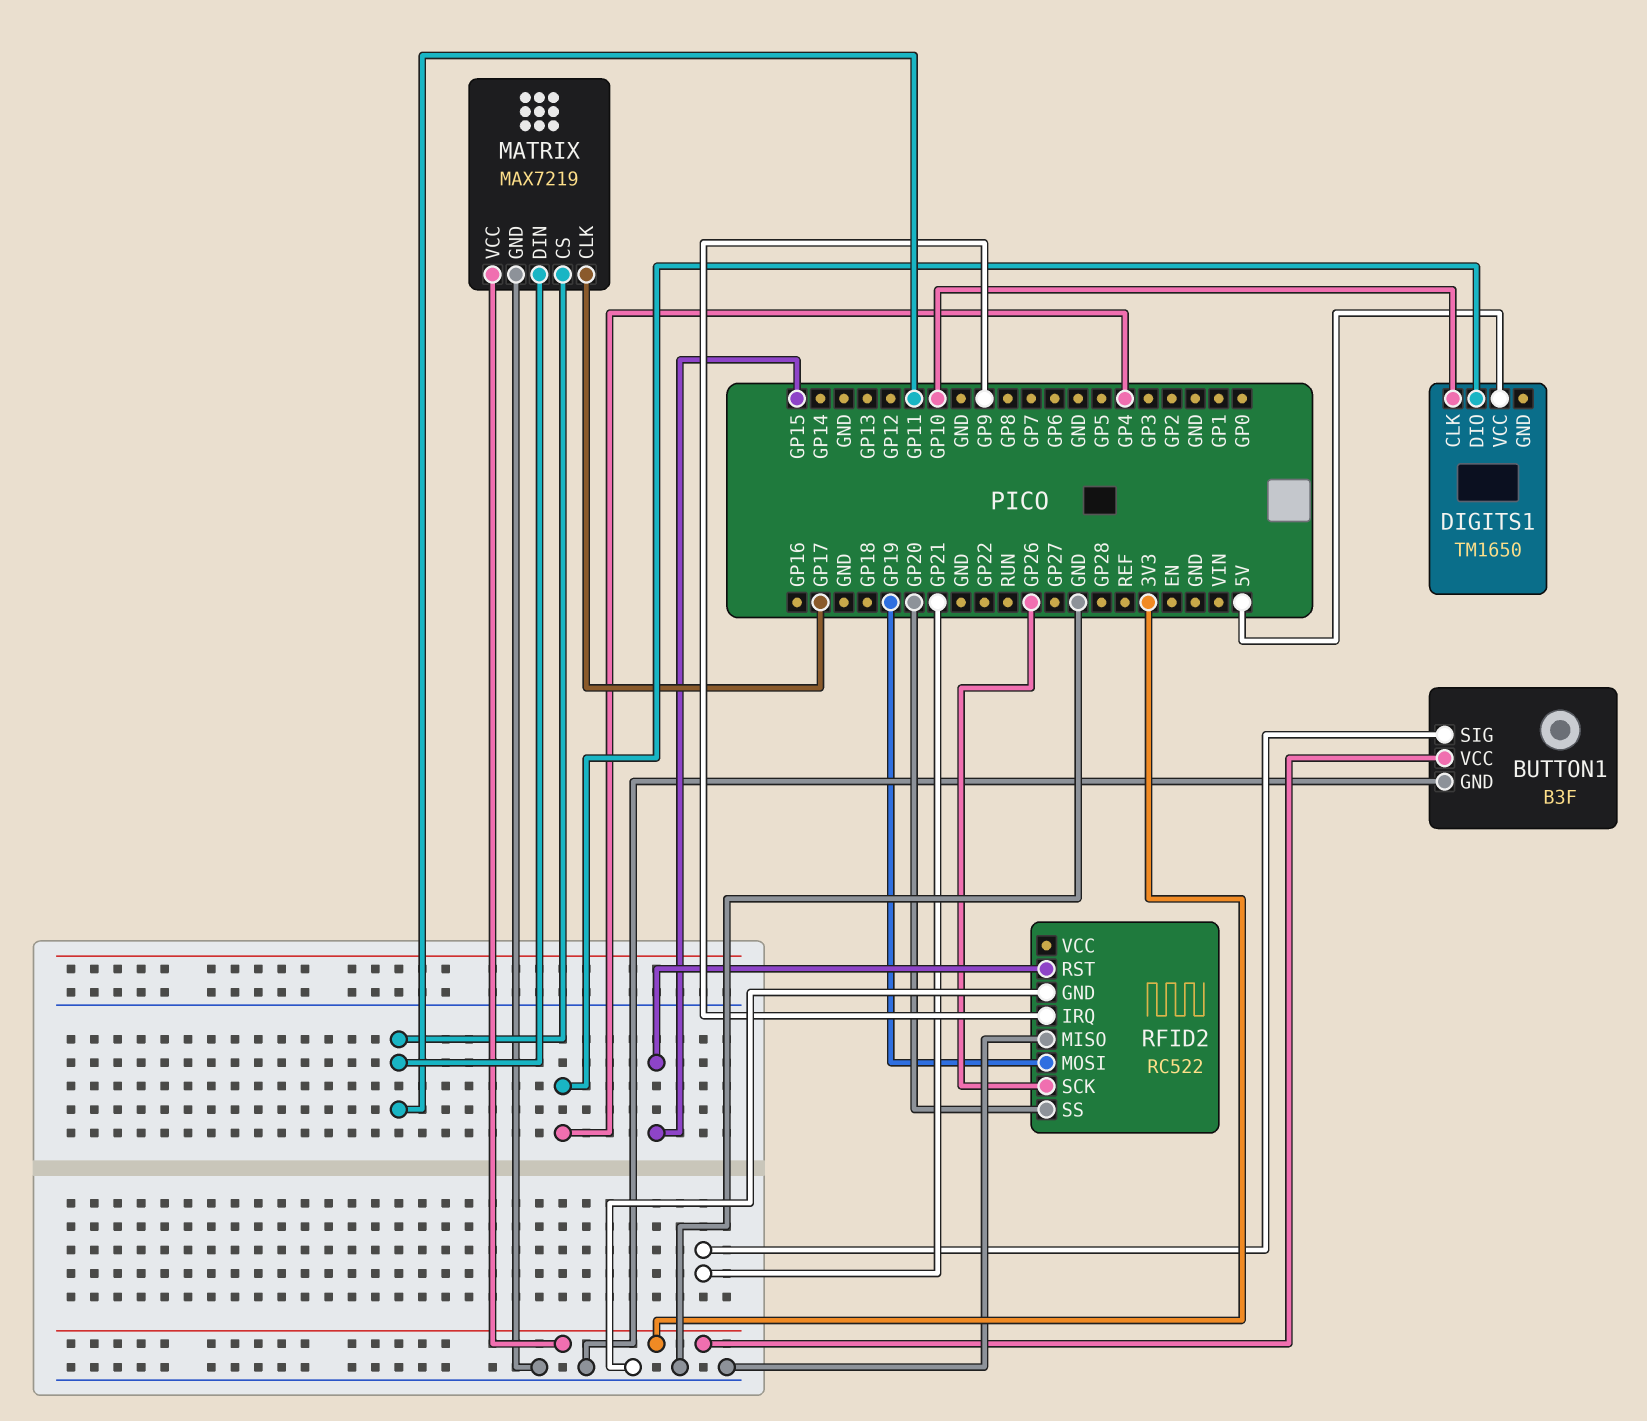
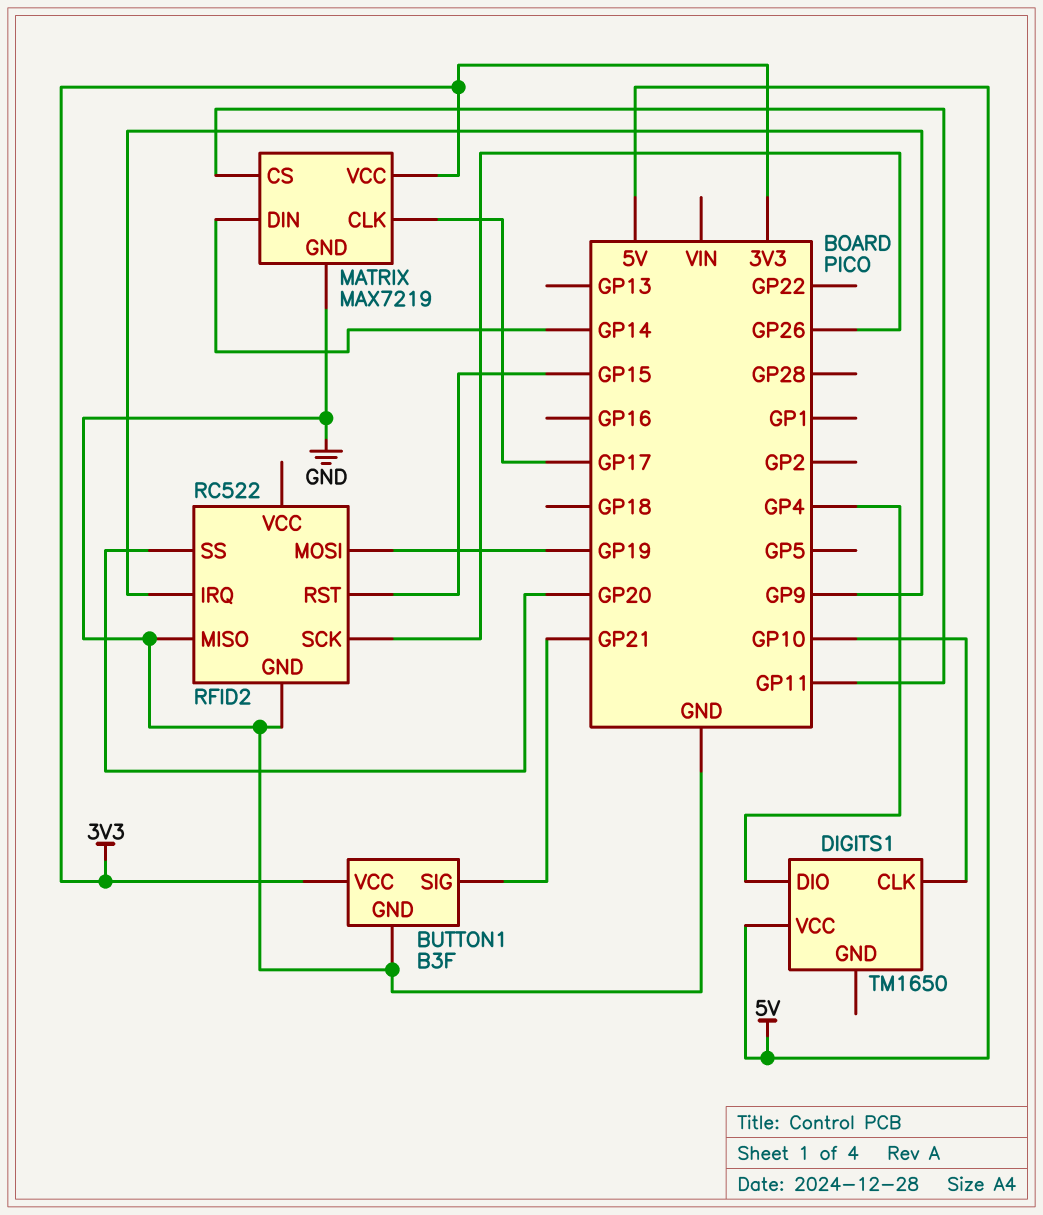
MATRIX pin DIN: GP11 -> GP14

